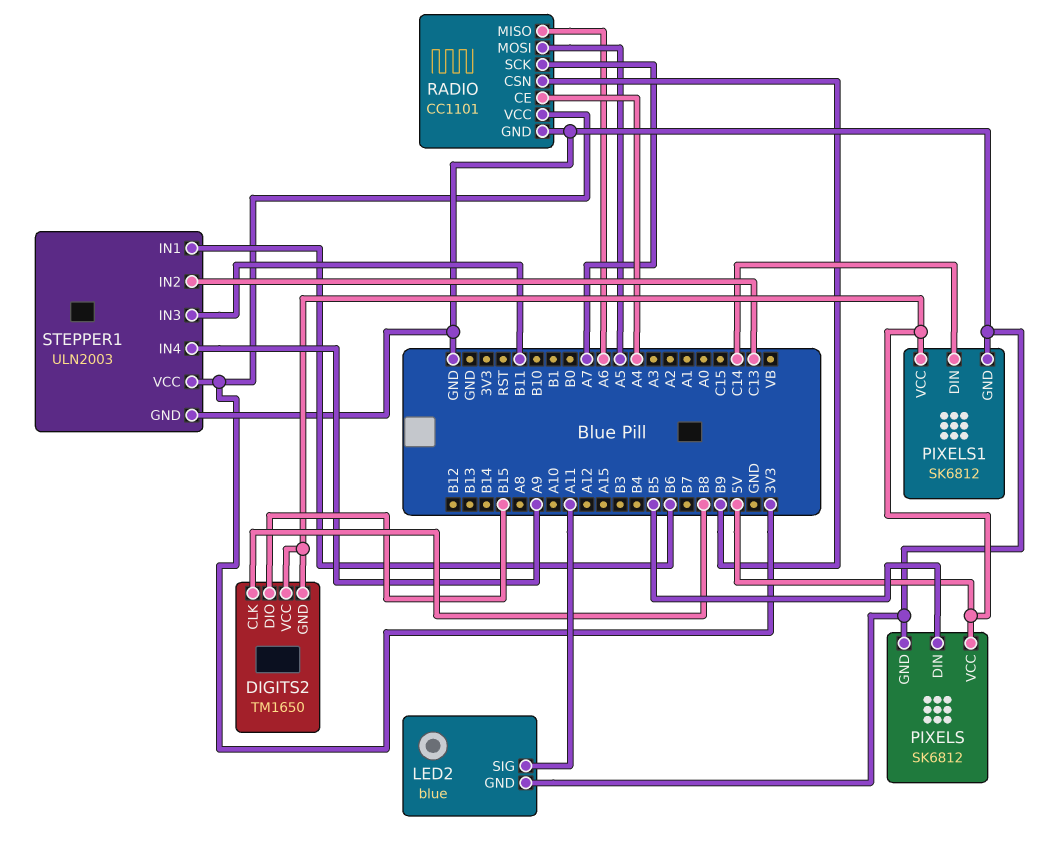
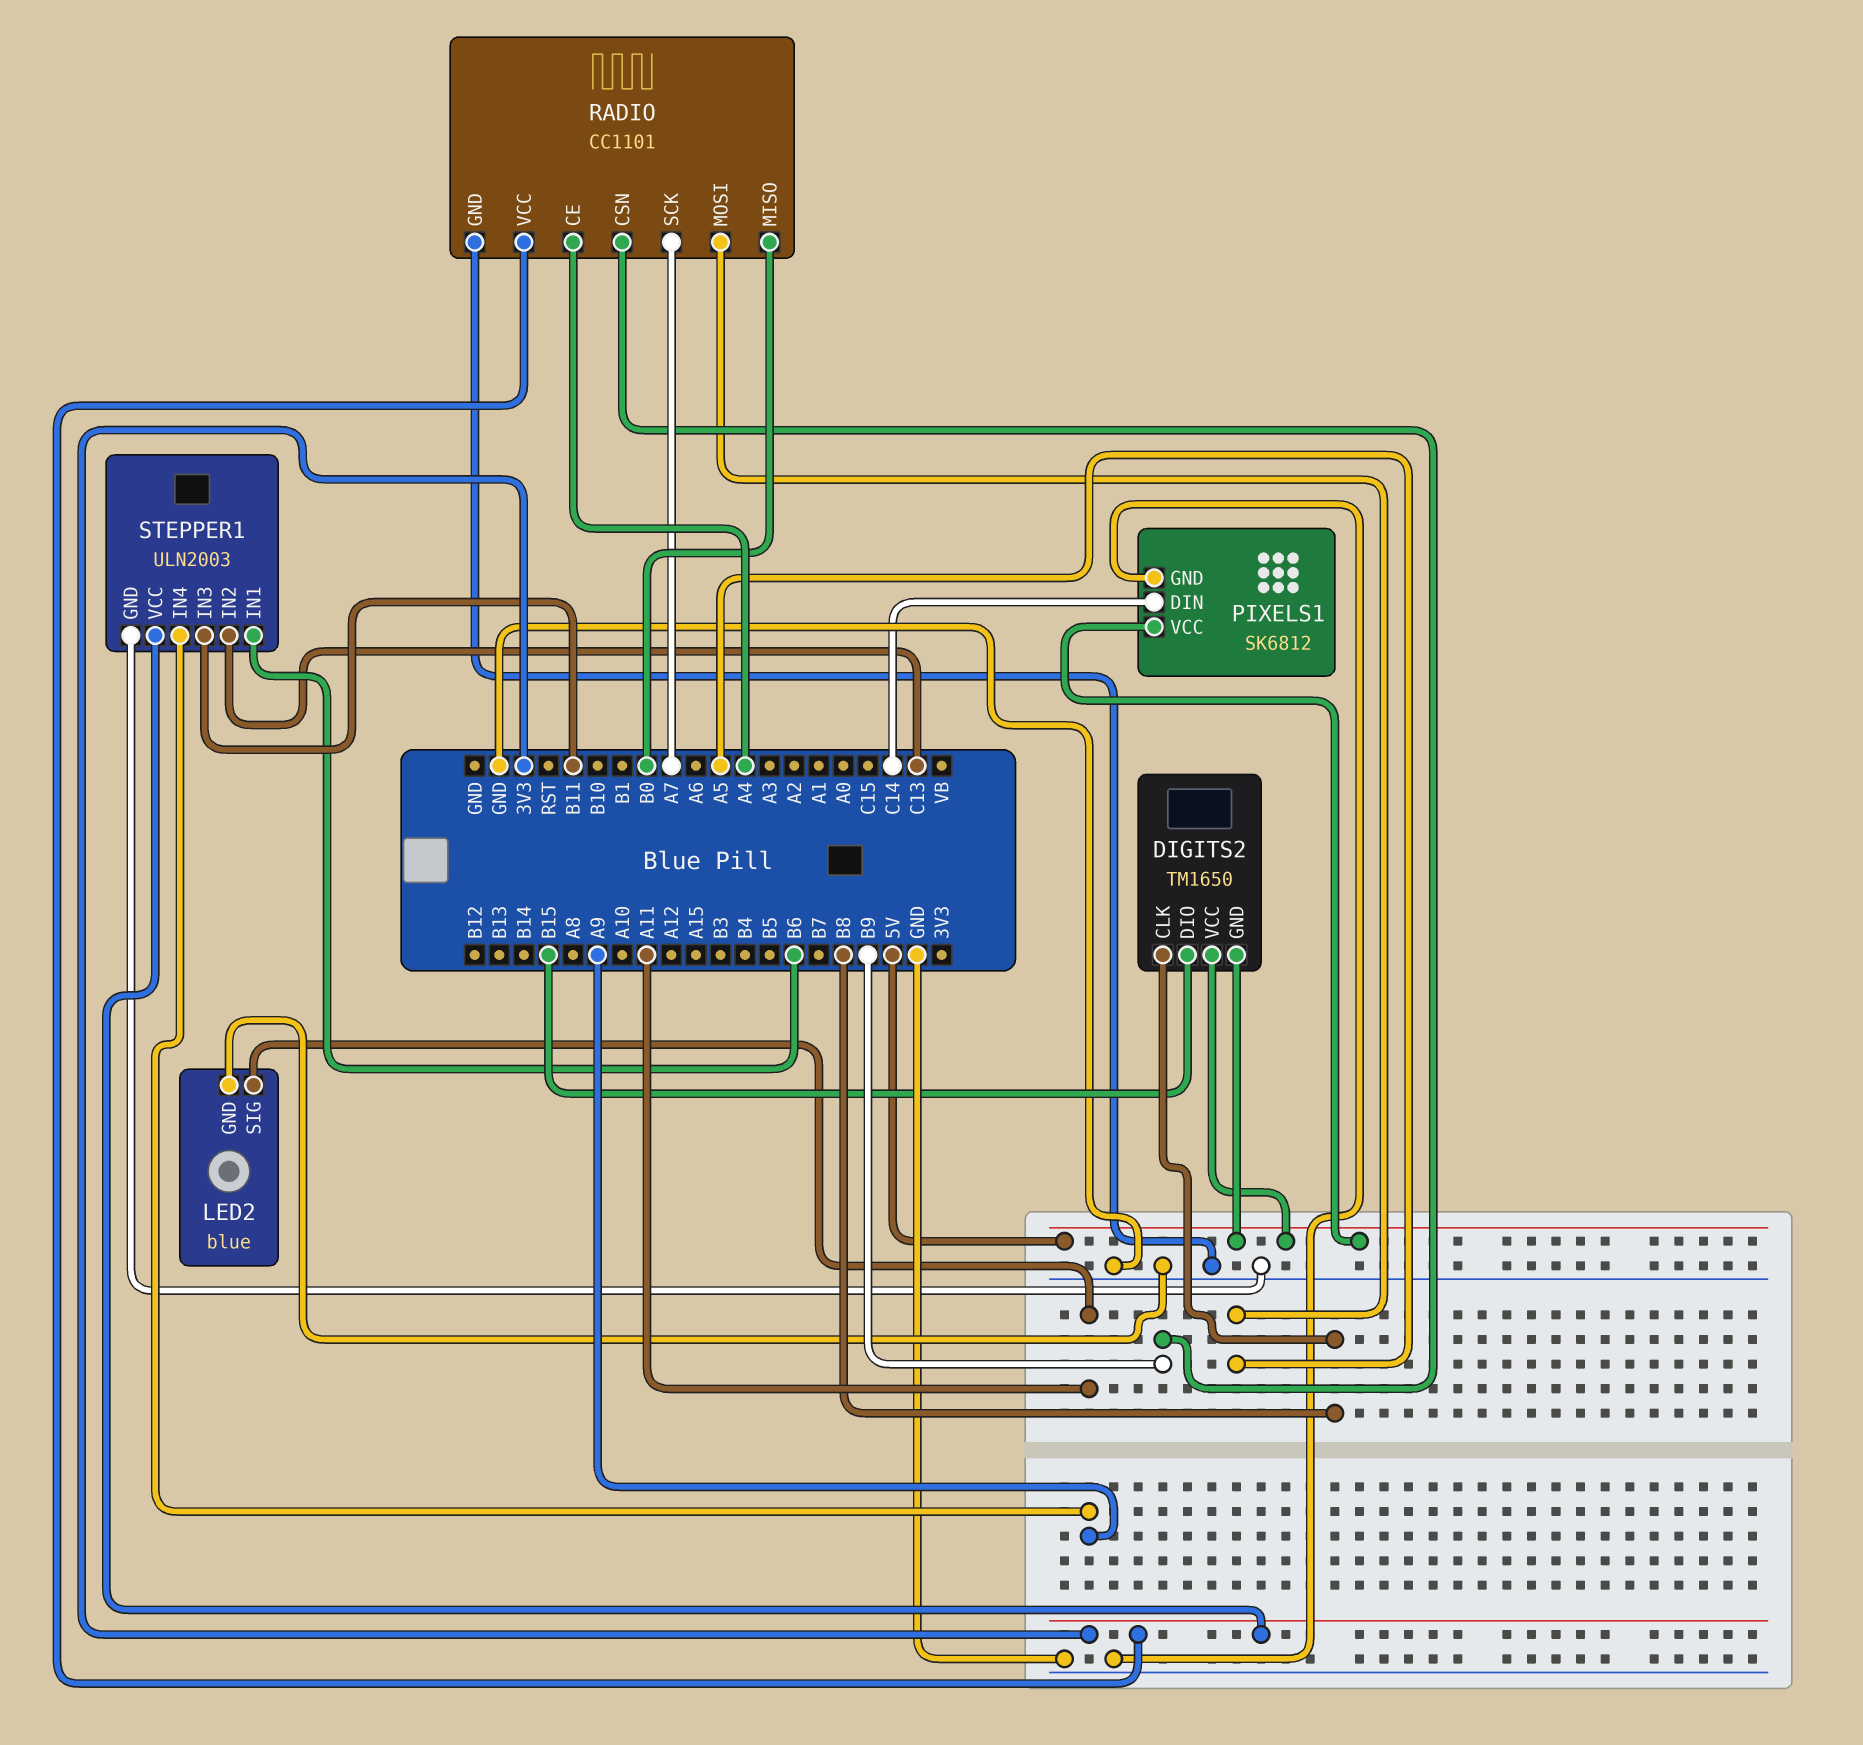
PIXELS: SK6812 -> none
PIXELS pin DIN: B5 -> none
PIXELS pin GND: GND -> none
PIXELS pin VCC: 5V -> none
RADIO pin MISO: A6 -> B0

